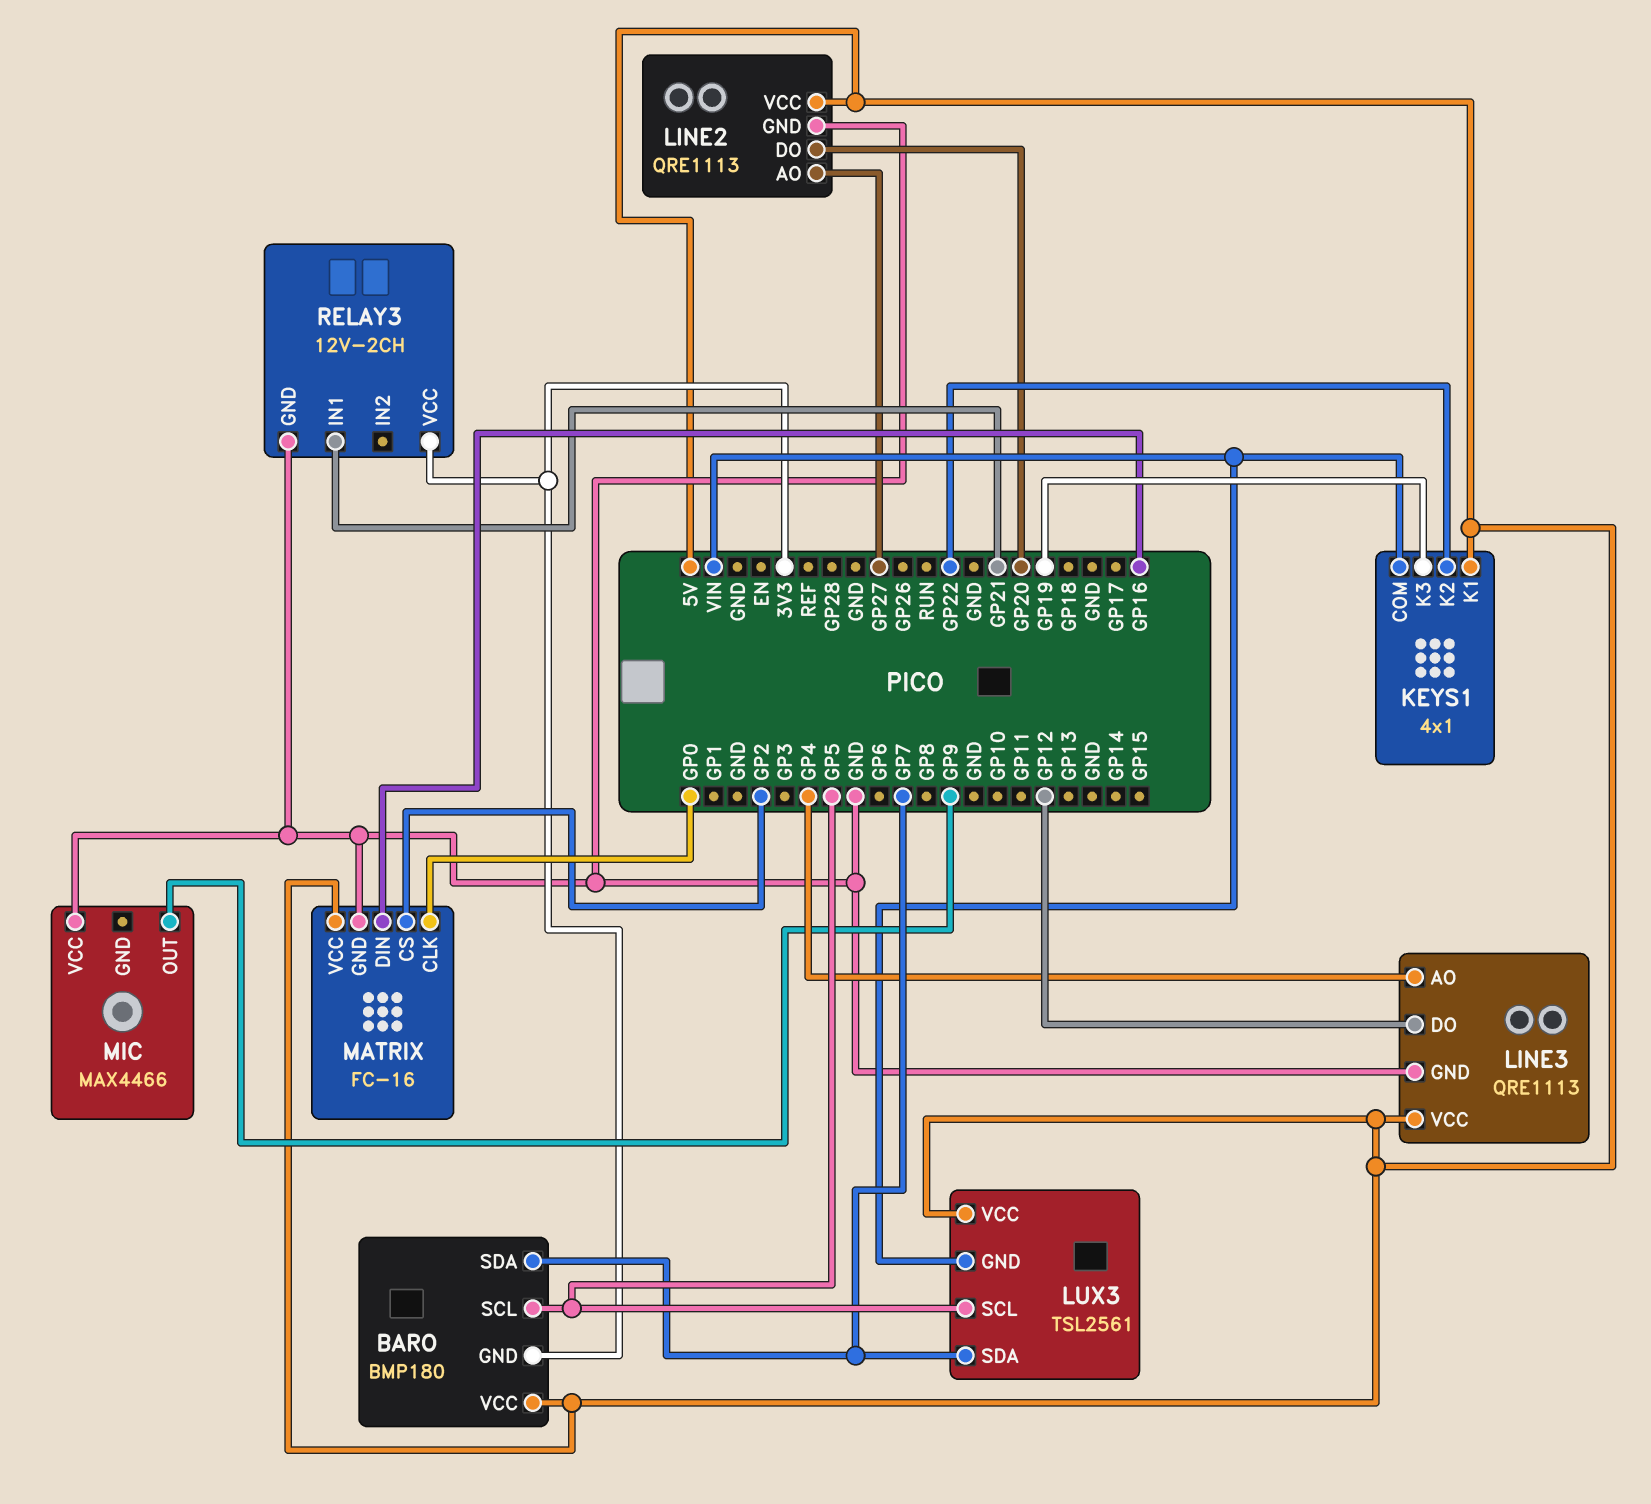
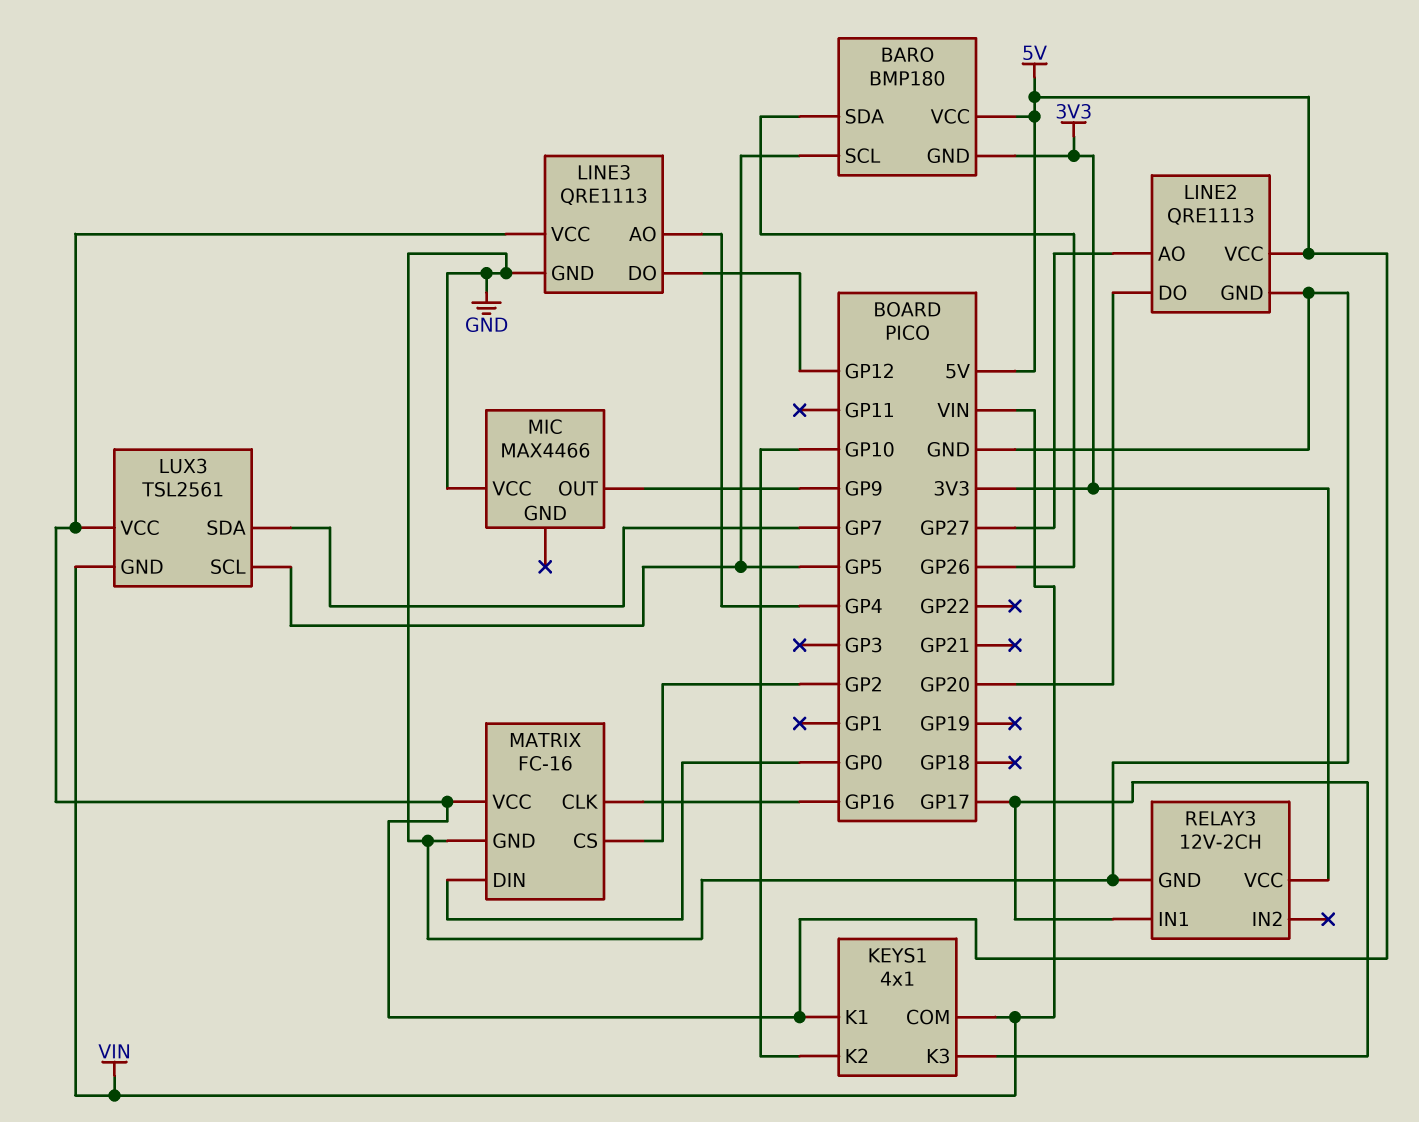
BARO pin SDA: GP7 -> GP26
KEYS1 pin K2: GP22 -> GP10
KEYS1 pin K3: GP19 -> GP17
MATRIX pin CLK: GP0 -> GP16
MATRIX pin DIN: GP16 -> GP0
RELAY3 pin IN1: GP21 -> GP17

